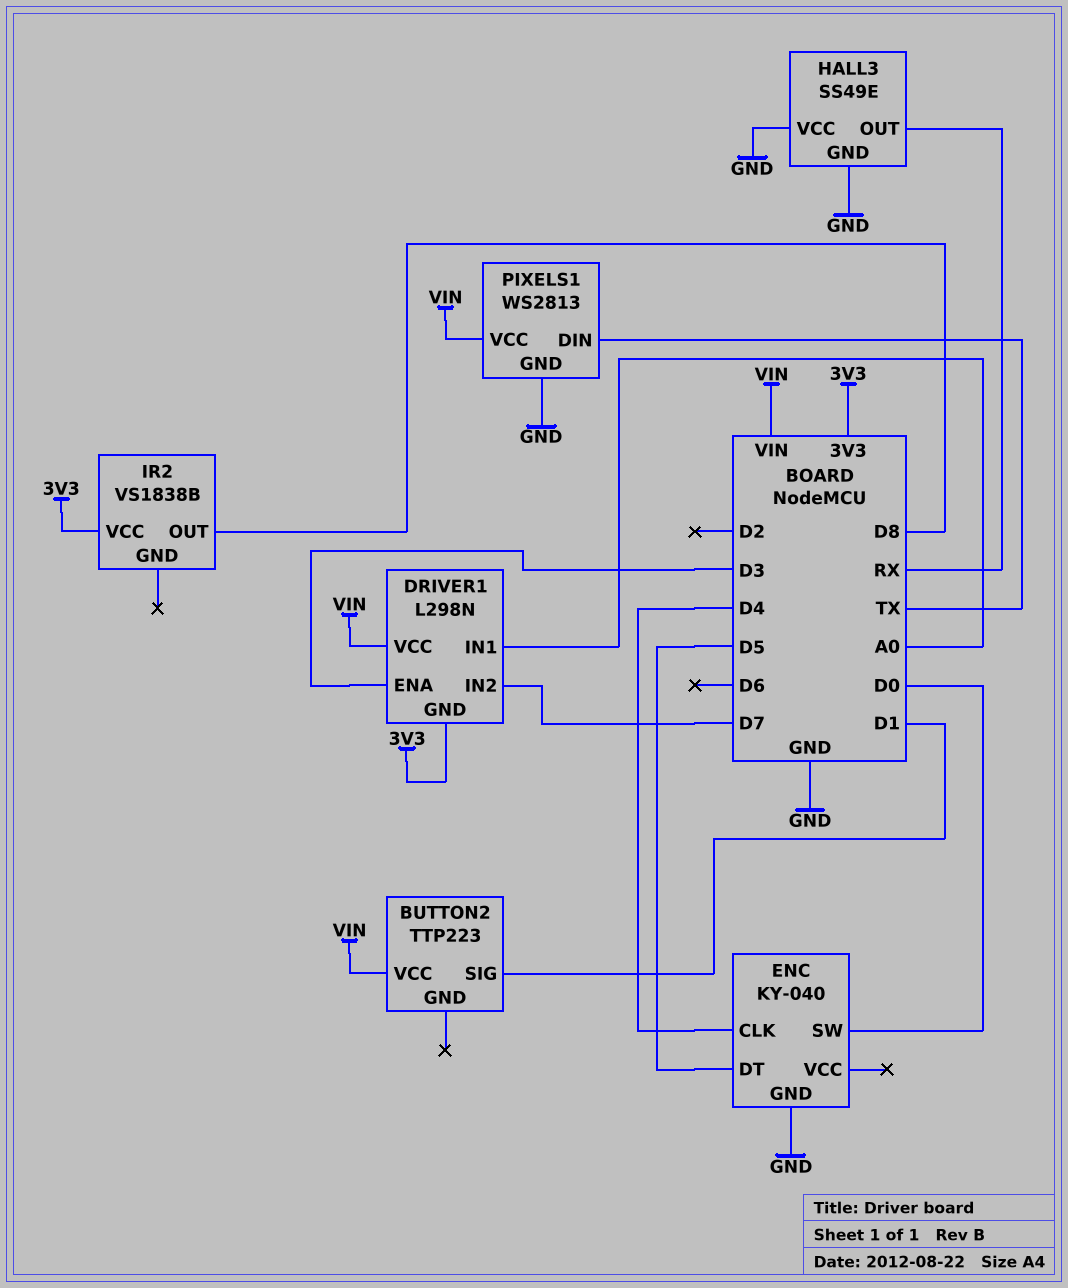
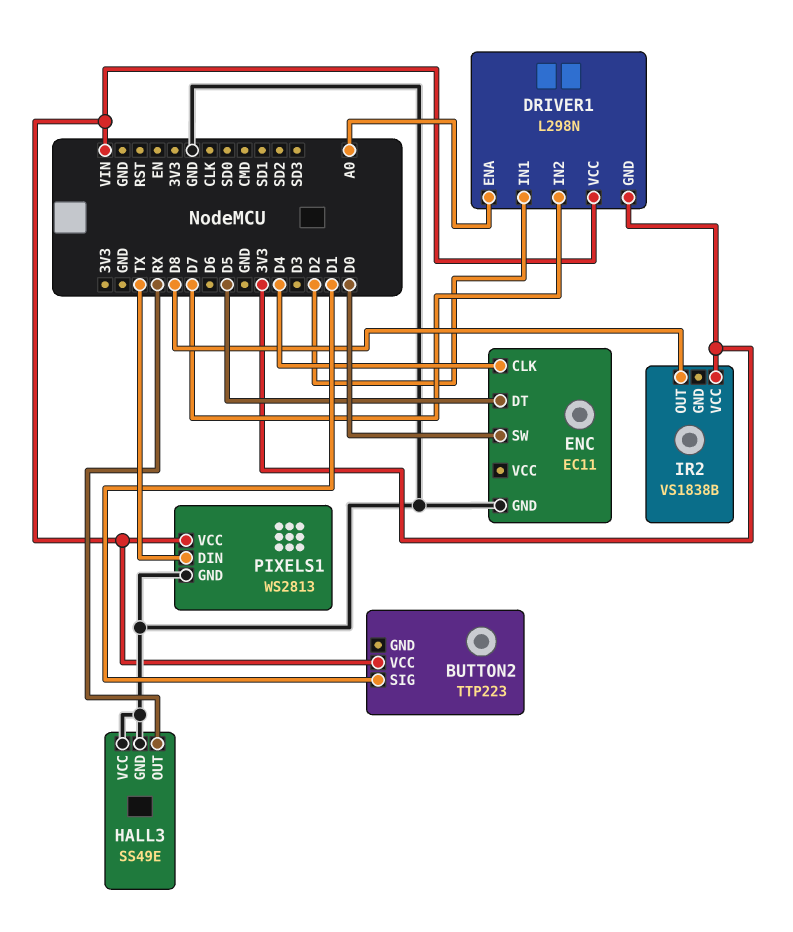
DRIVER1 pin ENA: D3 -> A0
DRIVER1 pin IN1: A0 -> D2
ENC: KY-040 -> EC11

